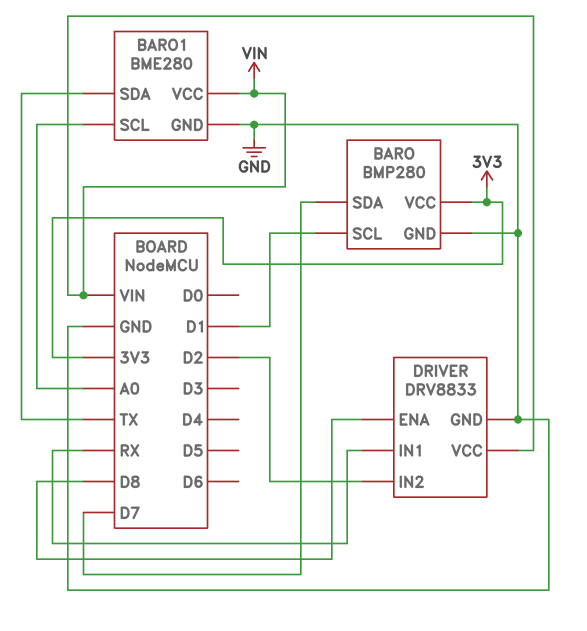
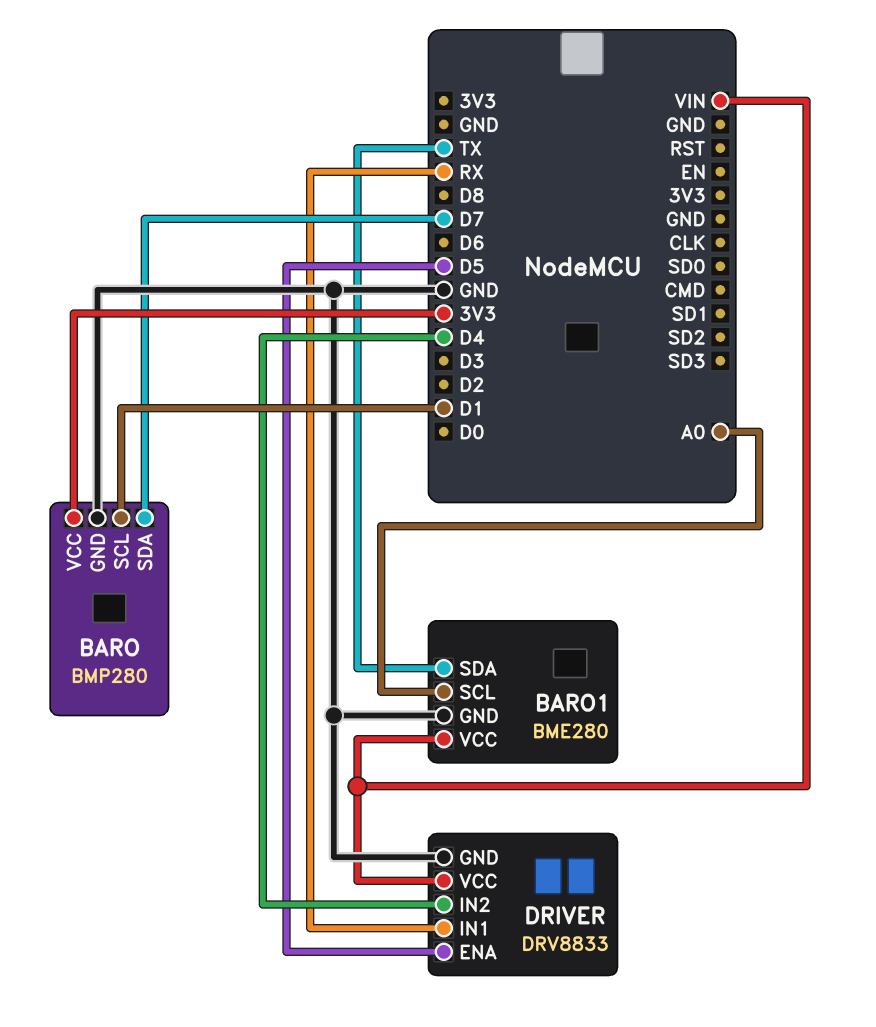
DRIVER pin ENA: D8 -> D5
DRIVER pin IN2: D2 -> D4

